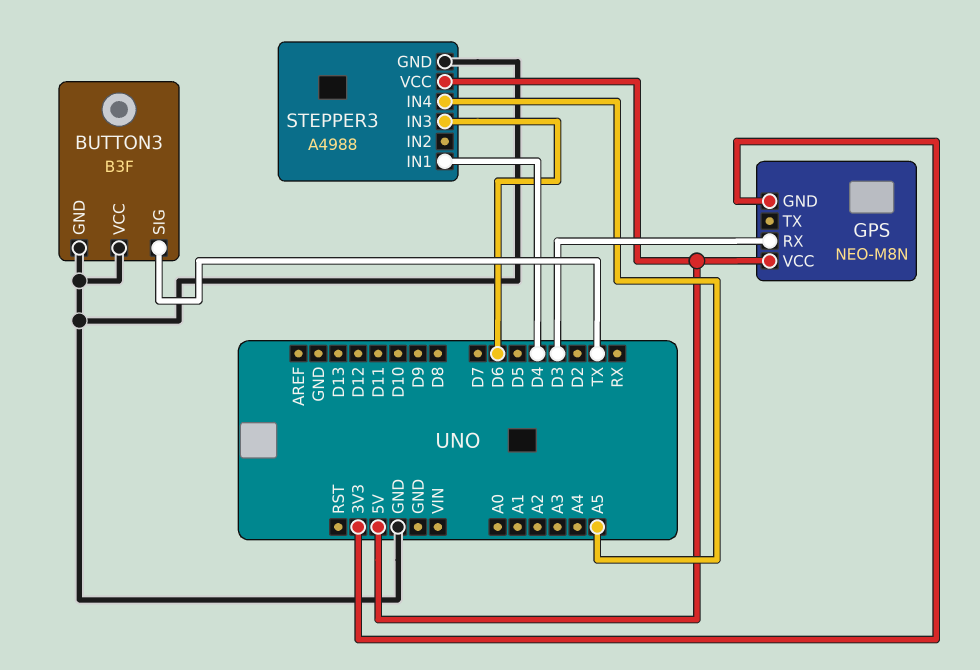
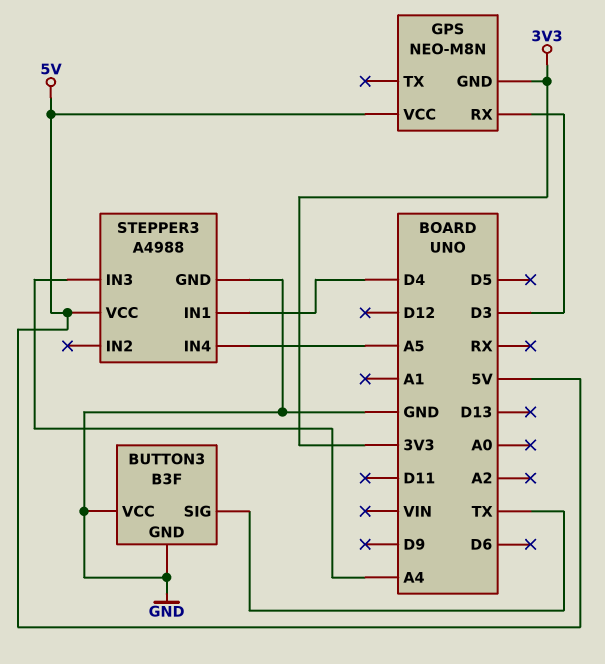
STEPPER3 pin IN3: D6 -> A4

